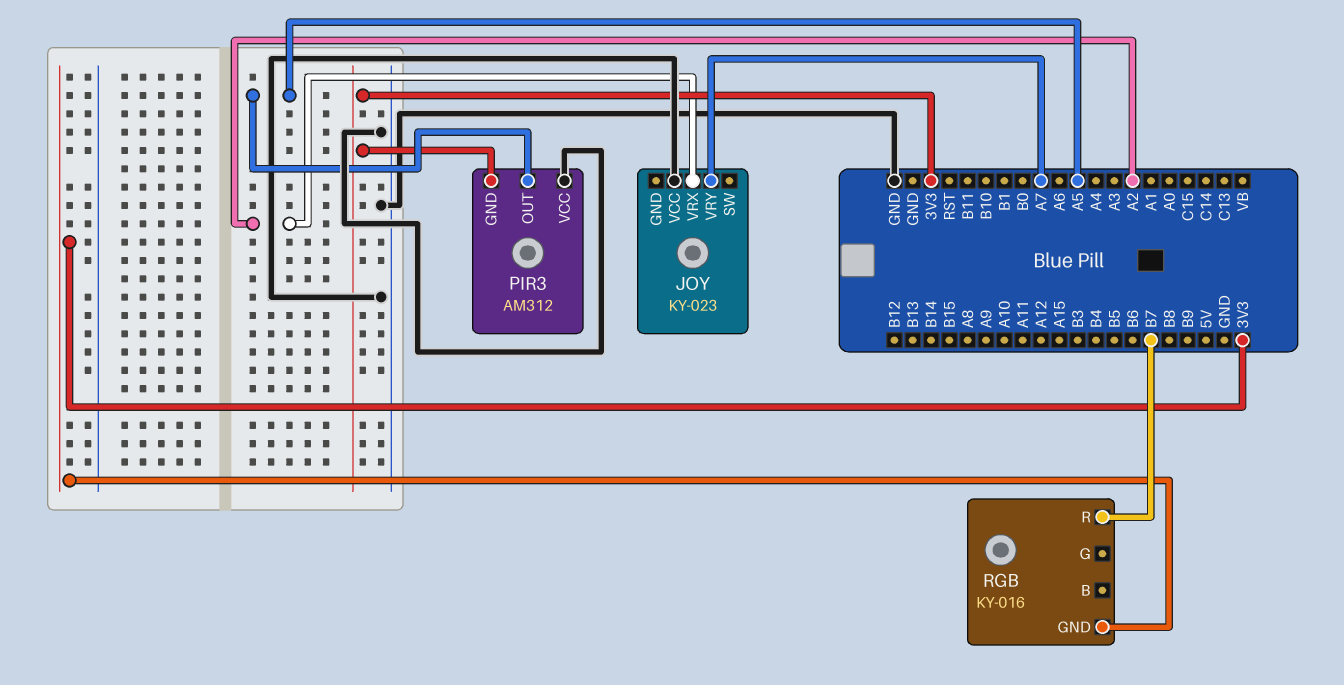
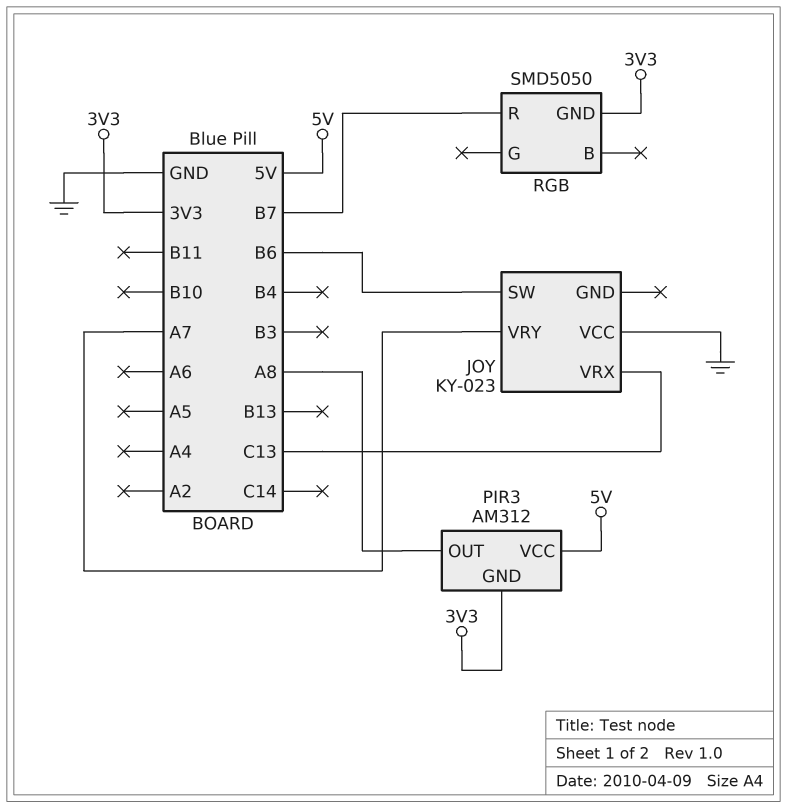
JOY pin SW: none -> B6
JOY pin VRX: A2 -> C13
PIR3 pin OUT: A5 -> A8
PIR3 pin VCC: GND -> 5V
RGB: KY-016 -> SMD5050

